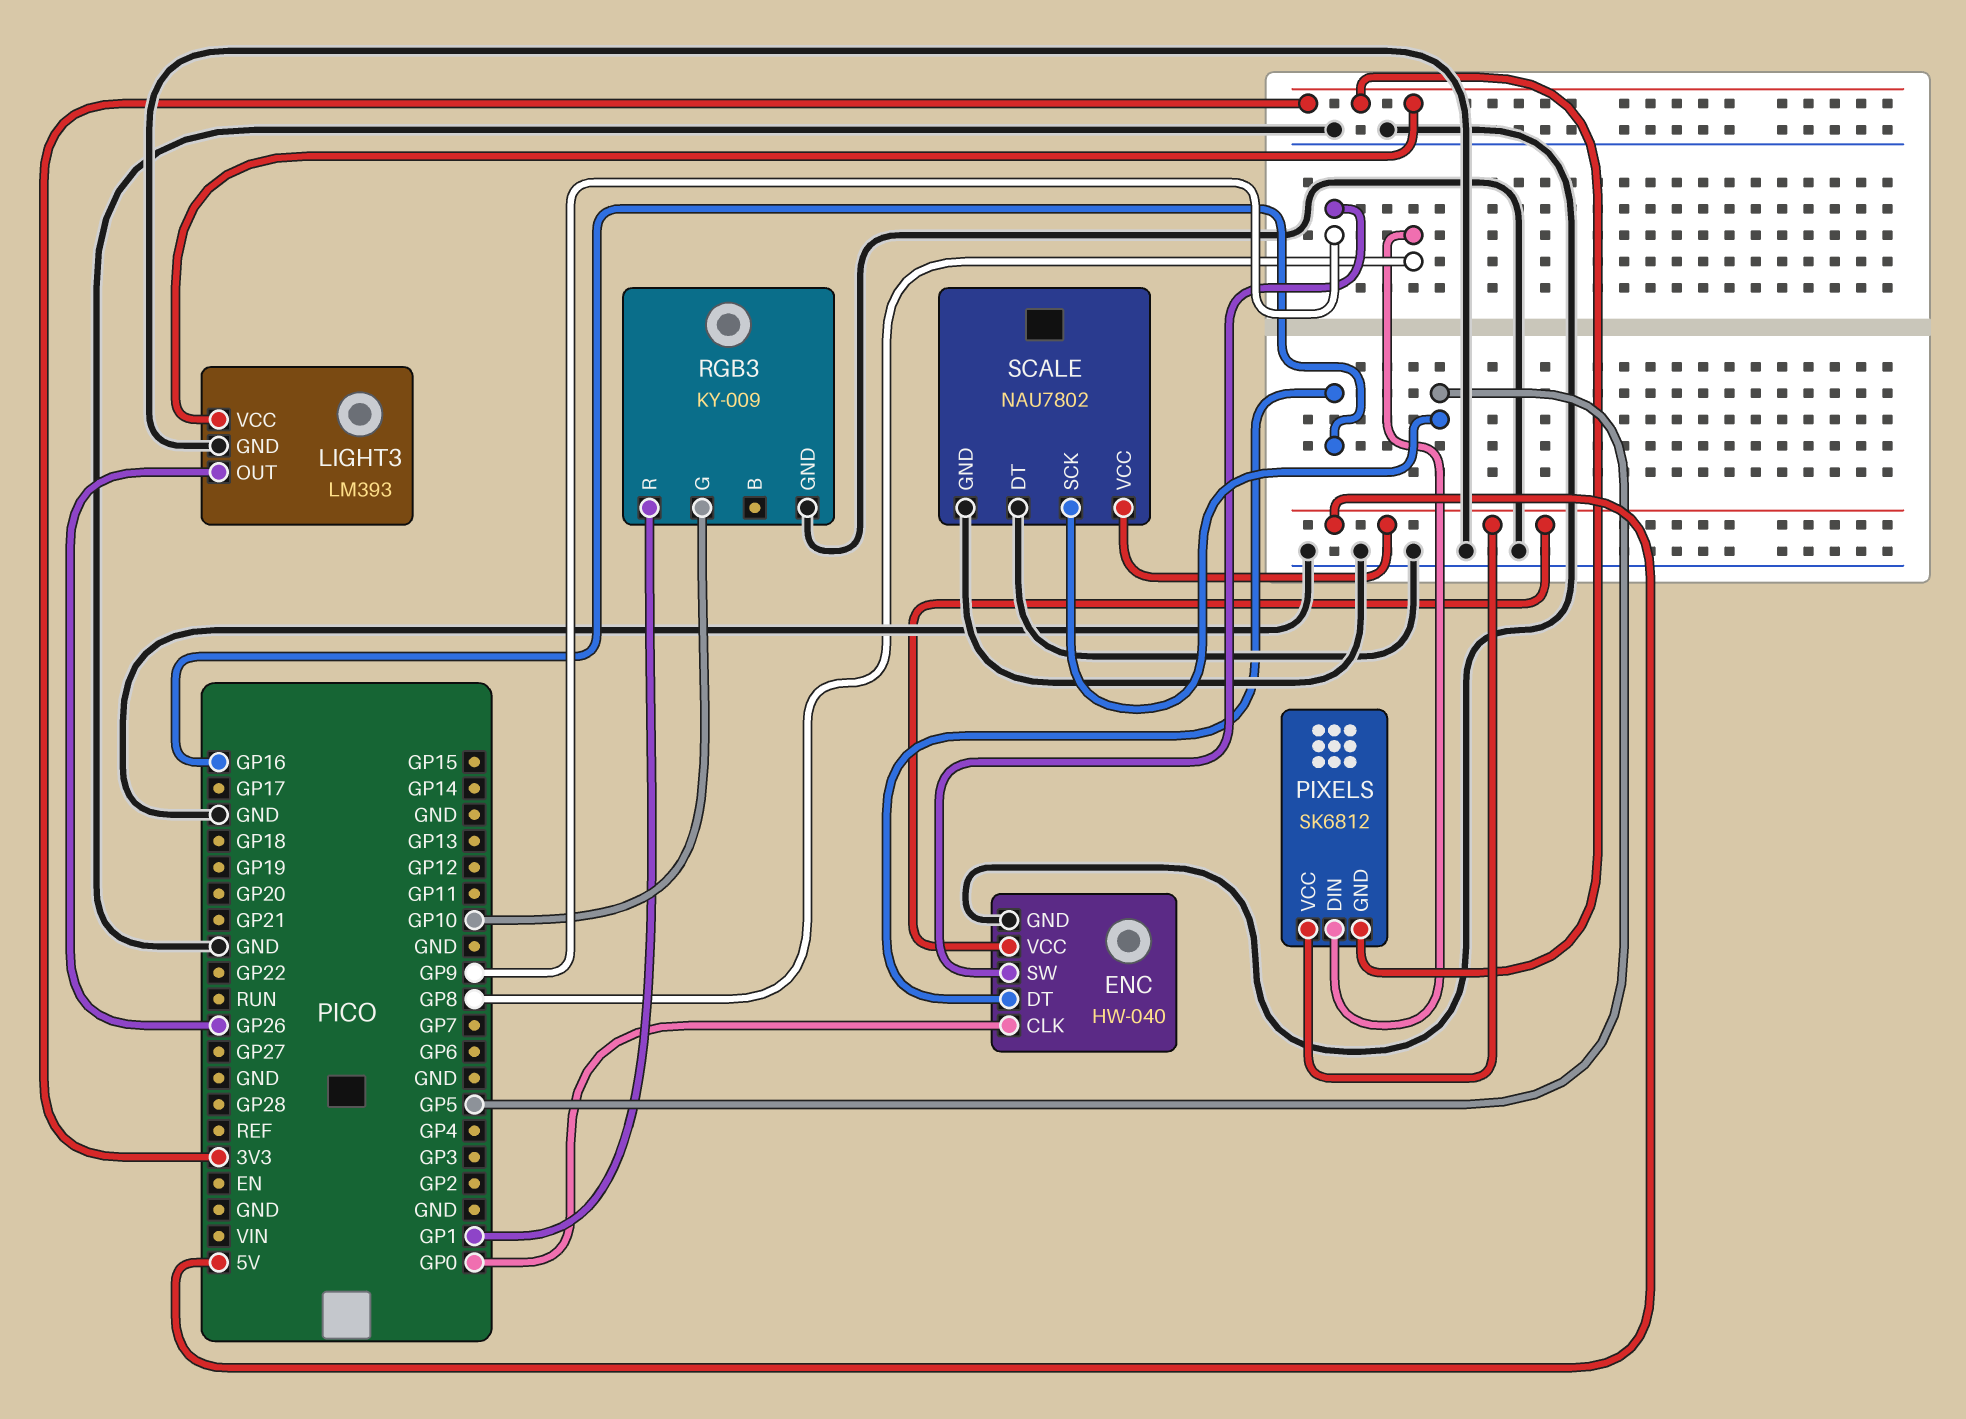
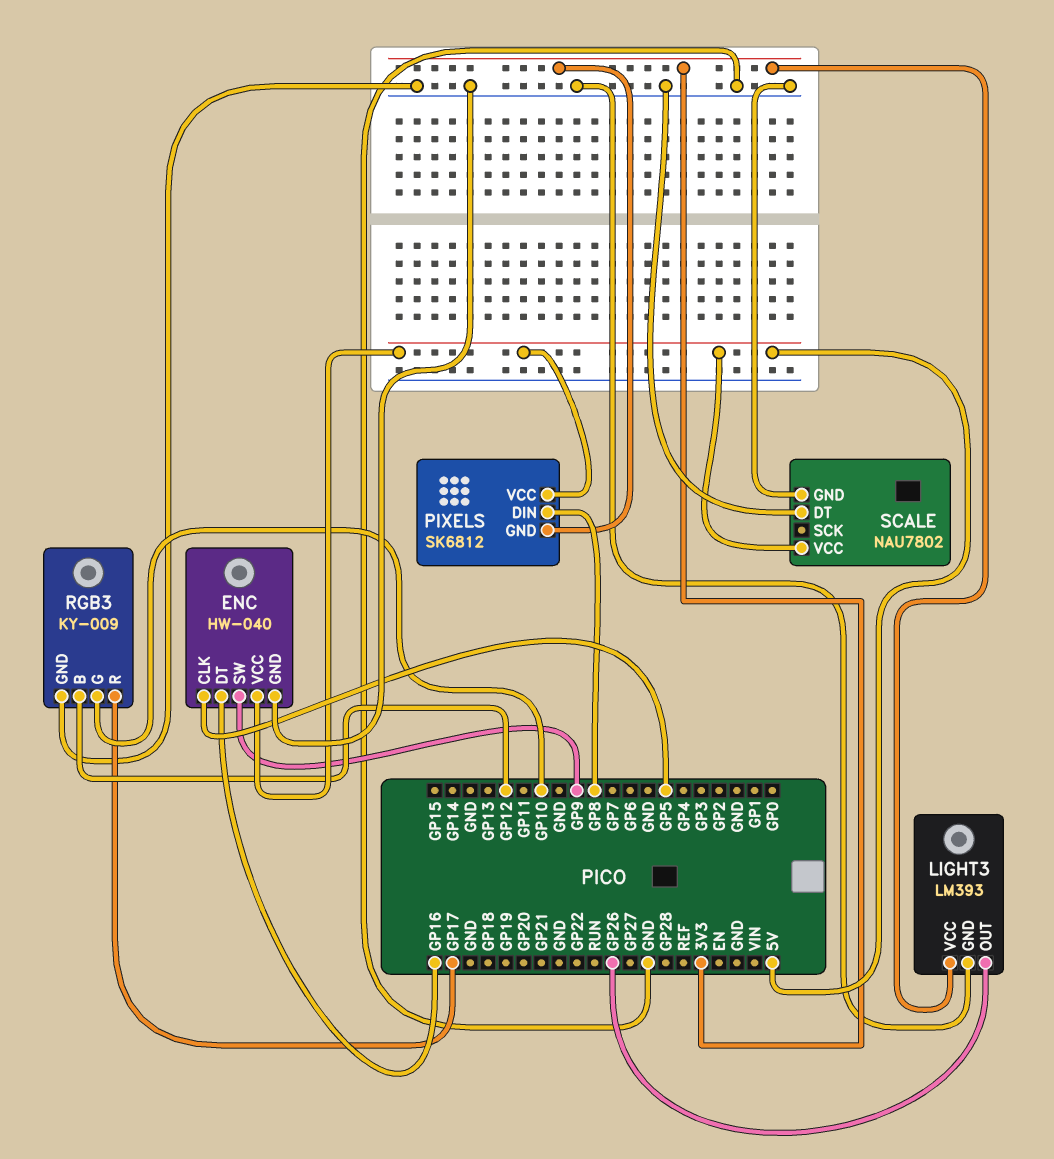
ENC pin CLK: GP0 -> GP5
RGB3 pin B: none -> GP12
RGB3 pin R: GP1 -> GP17
SCALE pin SCK: GP5 -> none

